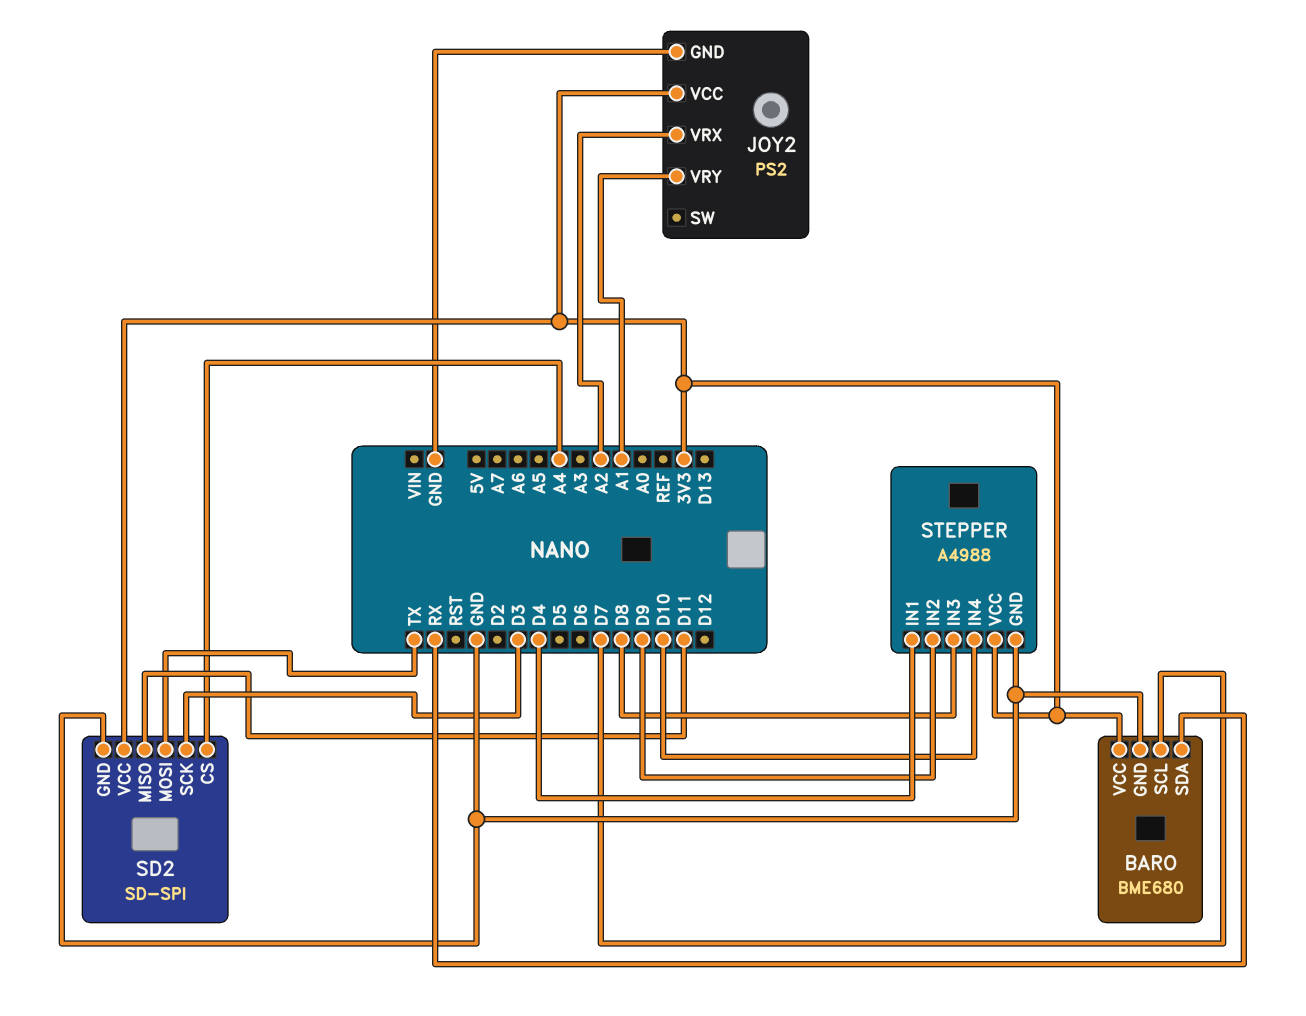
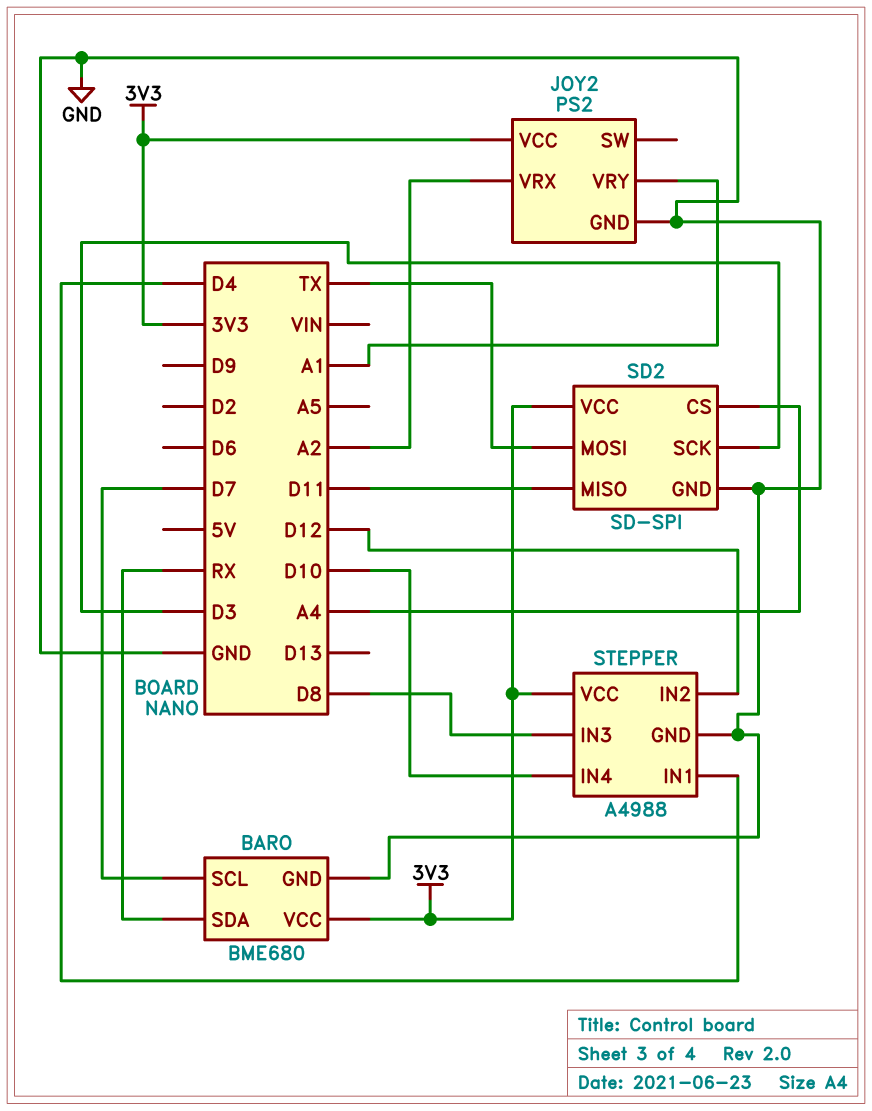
STEPPER pin IN2: D9 -> D12

